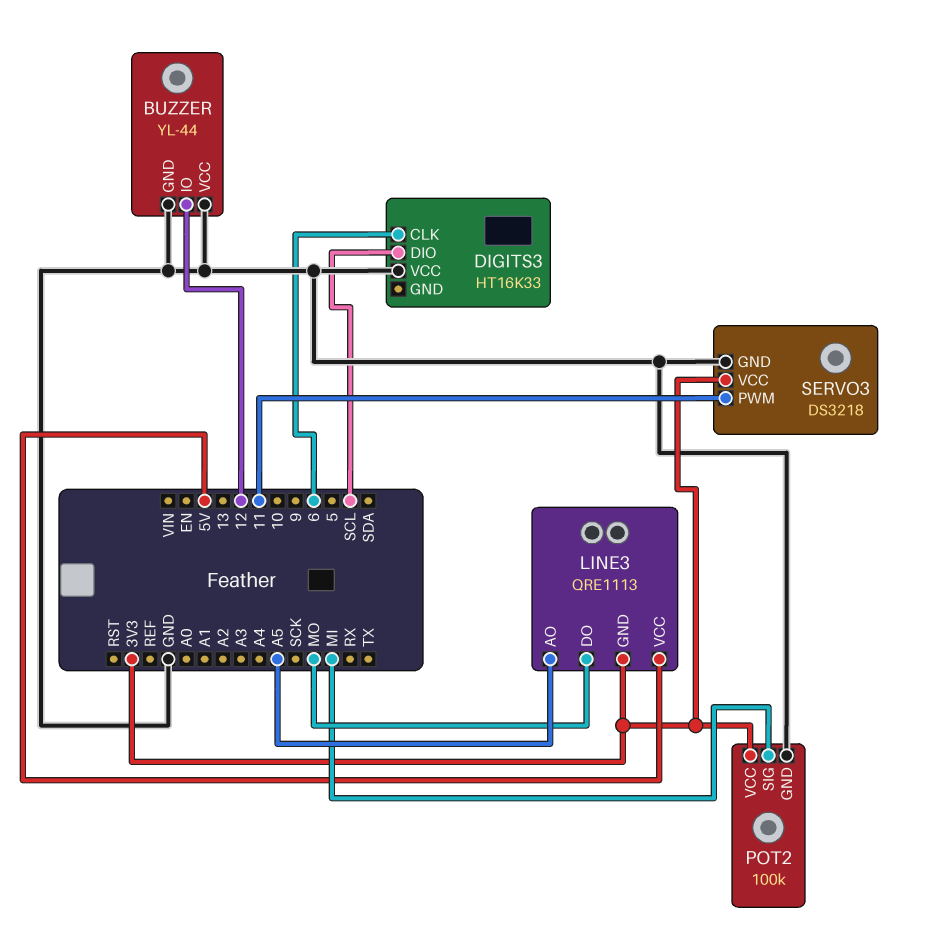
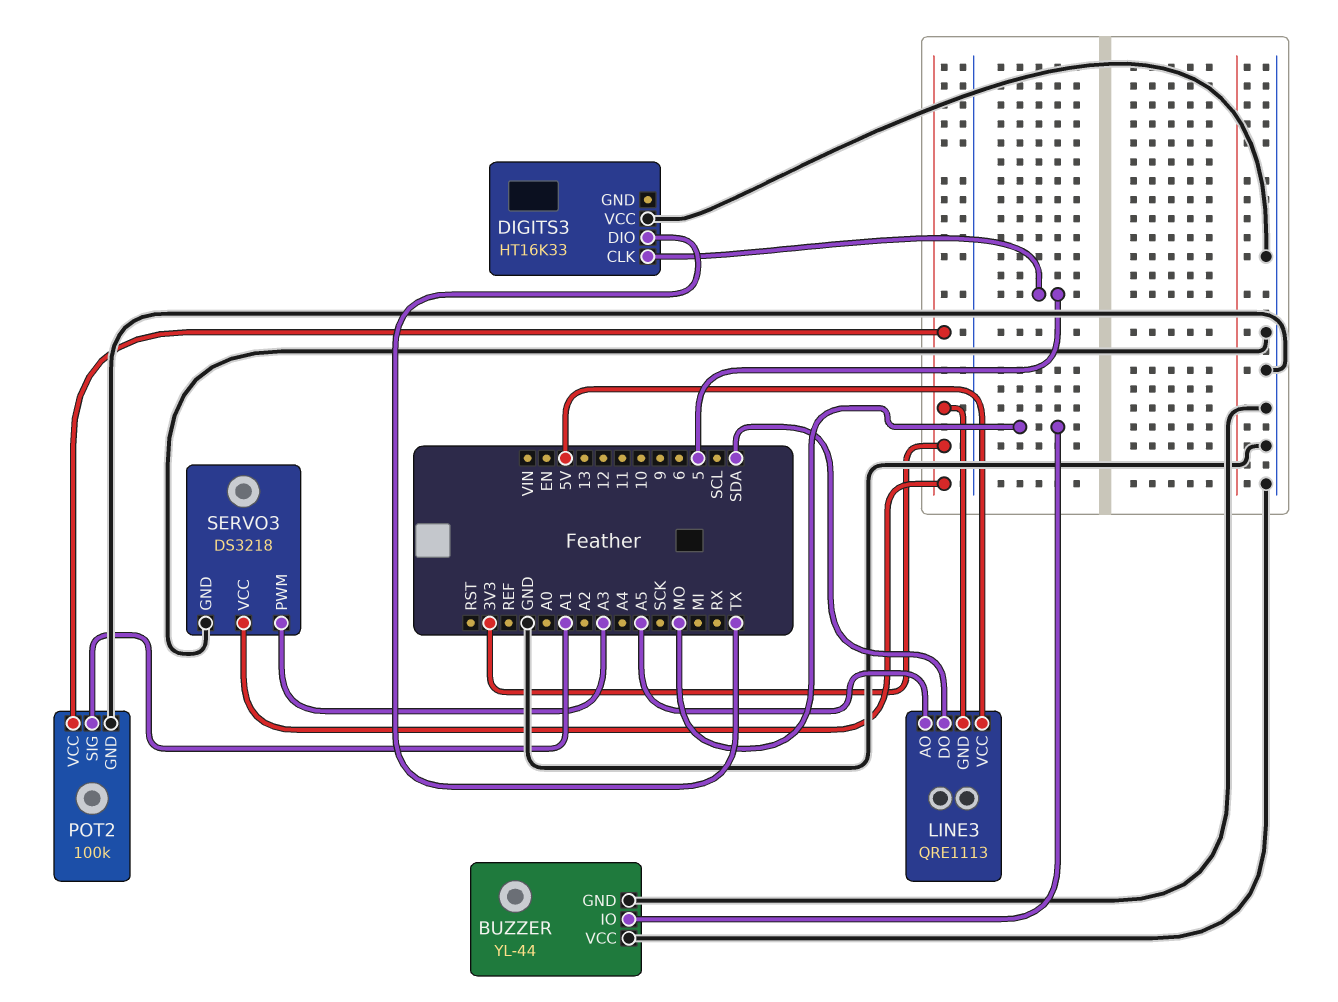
BUZZER pin IO: 12 -> MO
DIGITS3 pin CLK: 6 -> 5
DIGITS3 pin DIO: SCL -> TX
LINE3 pin DO: MO -> SDA
POT2 pin SIG: MI -> A1
SERVO3 pin PWM: 11 -> A3

